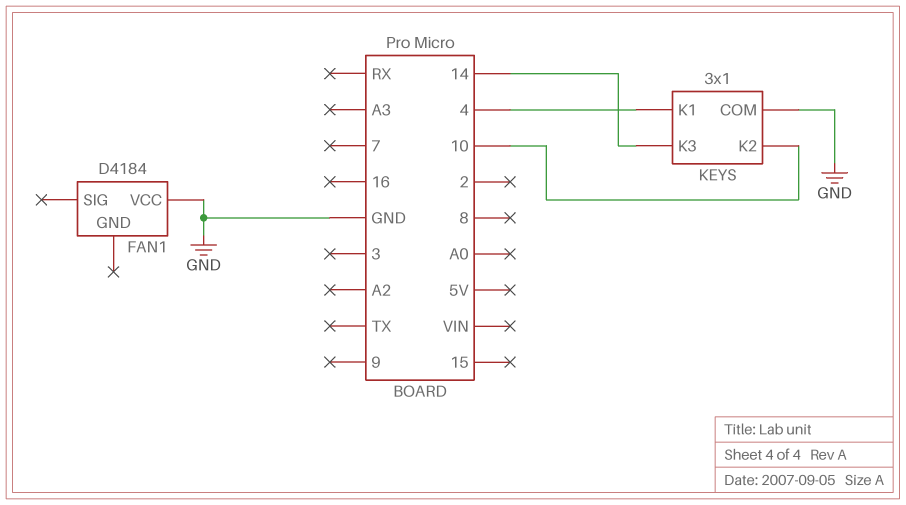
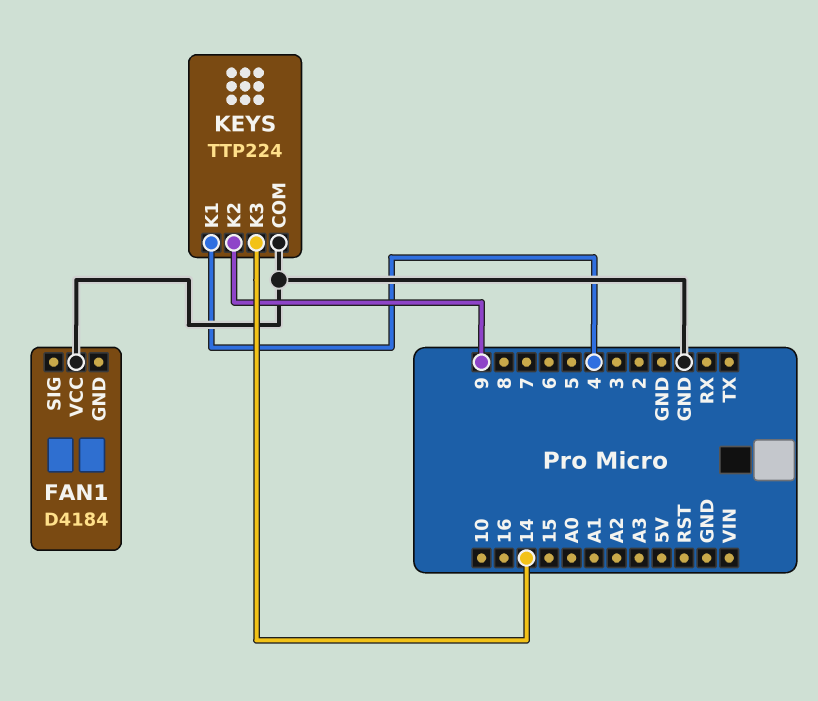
KEYS: 3x1 -> TTP224
KEYS pin K2: 10 -> 9

